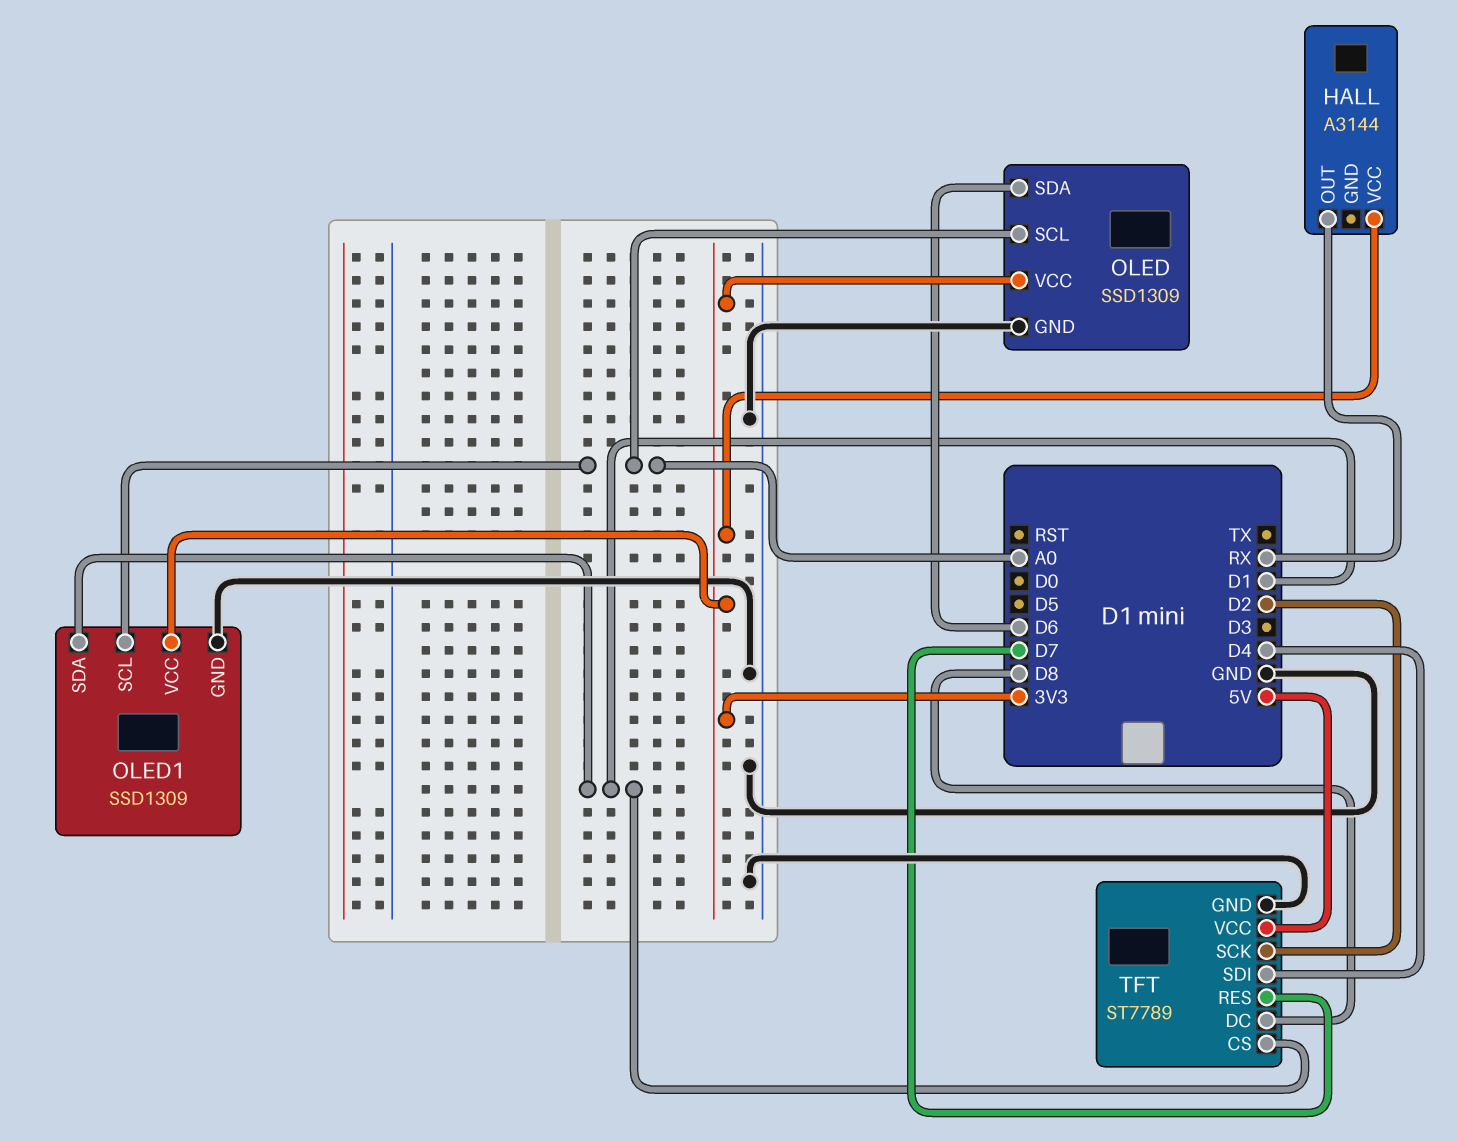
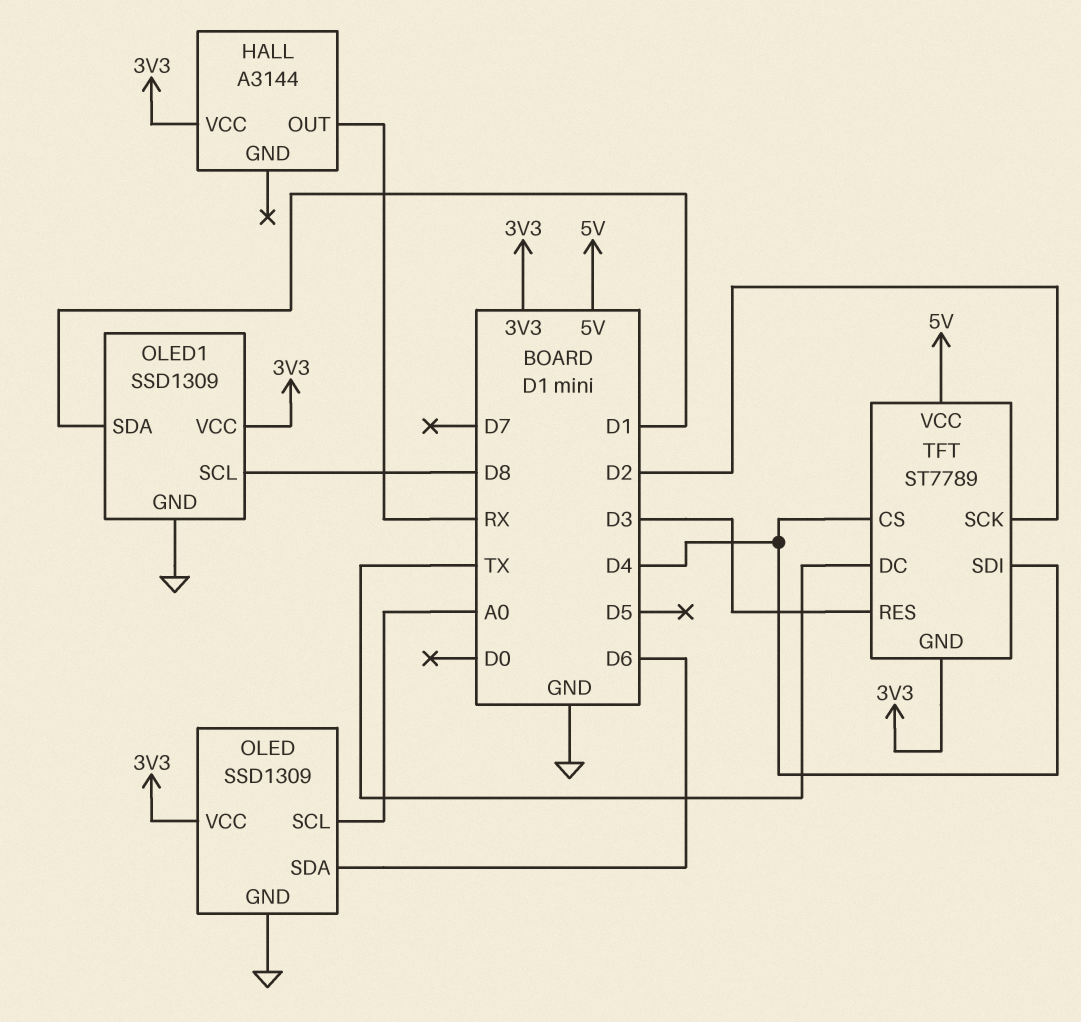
OLED1 pin SCL: A0 -> D8
TFT pin CS: D1 -> D4
TFT pin DC: D8 -> TX
TFT pin GND: GND -> 3V3
TFT pin RES: D7 -> D3

